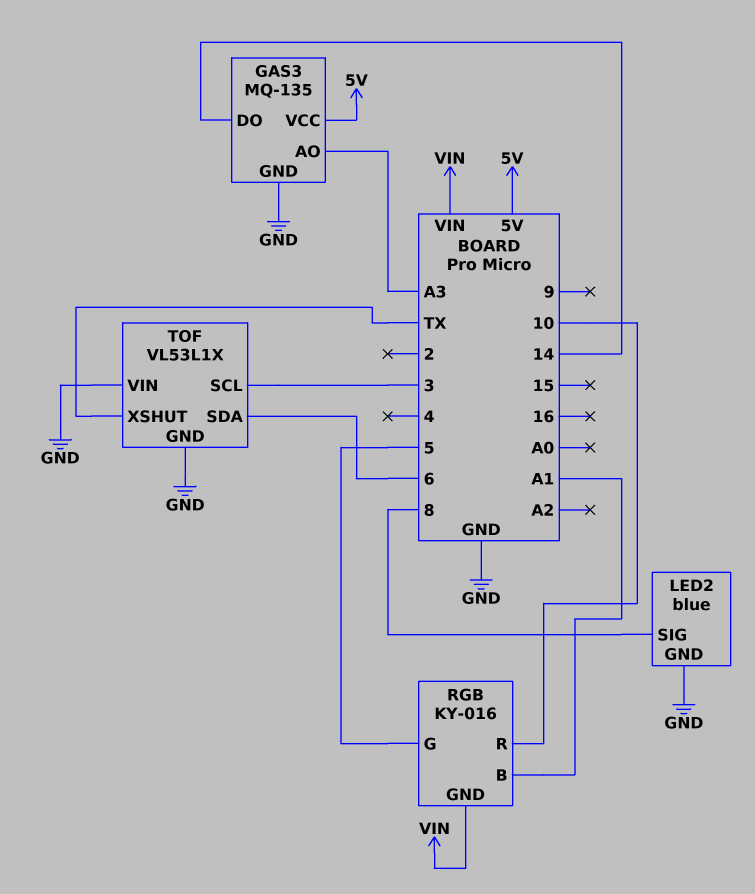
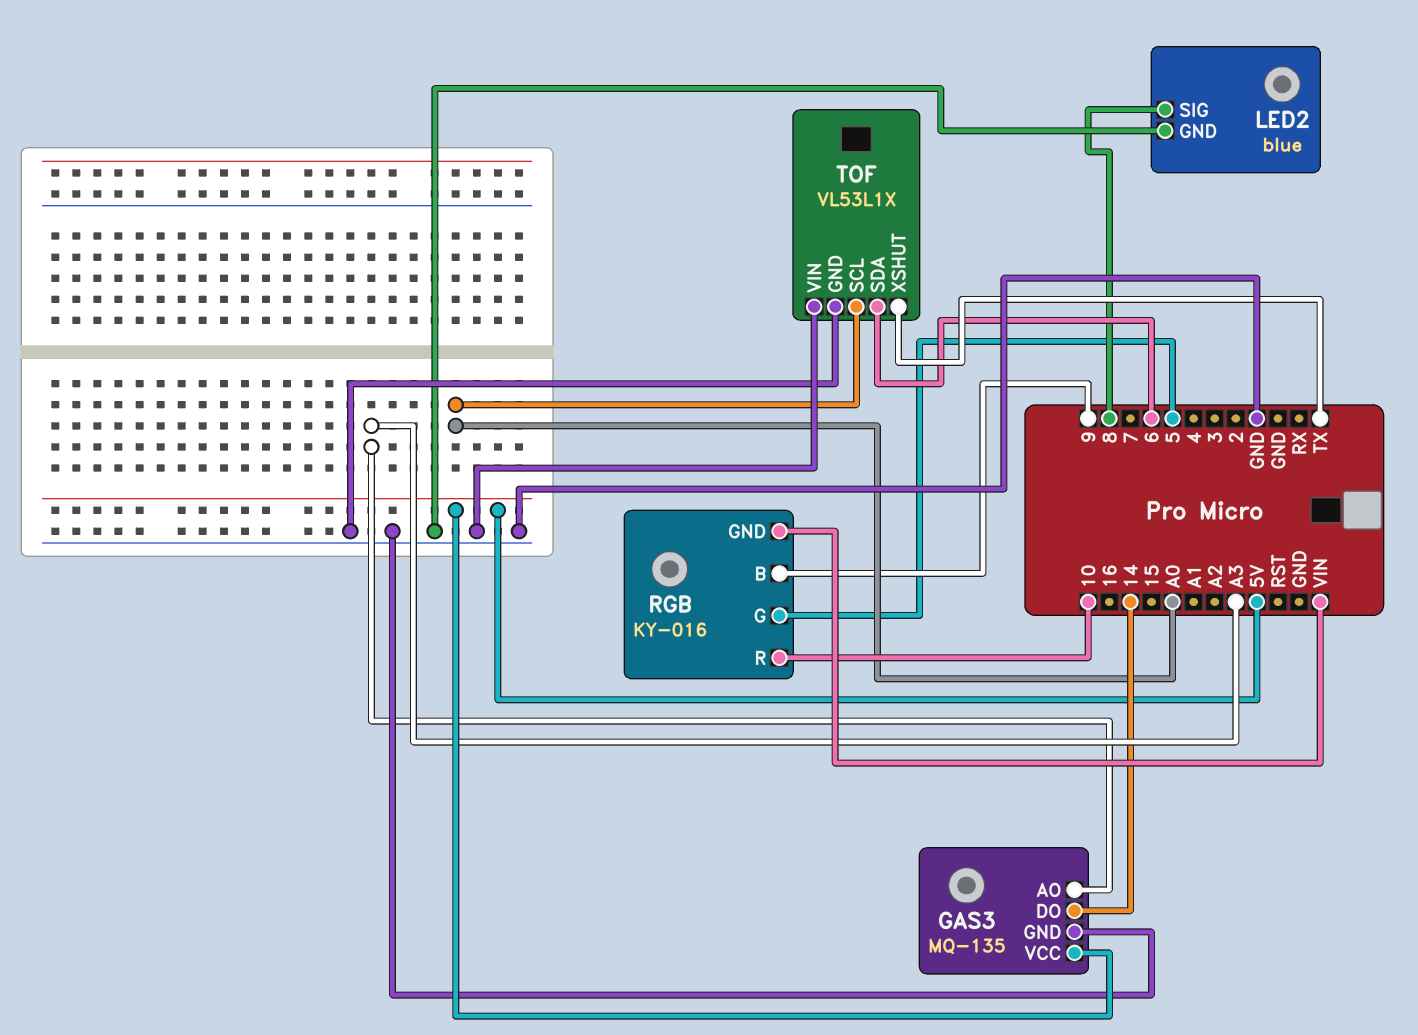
RGB pin B: A1 -> 9
TOF pin SCL: 3 -> A0

